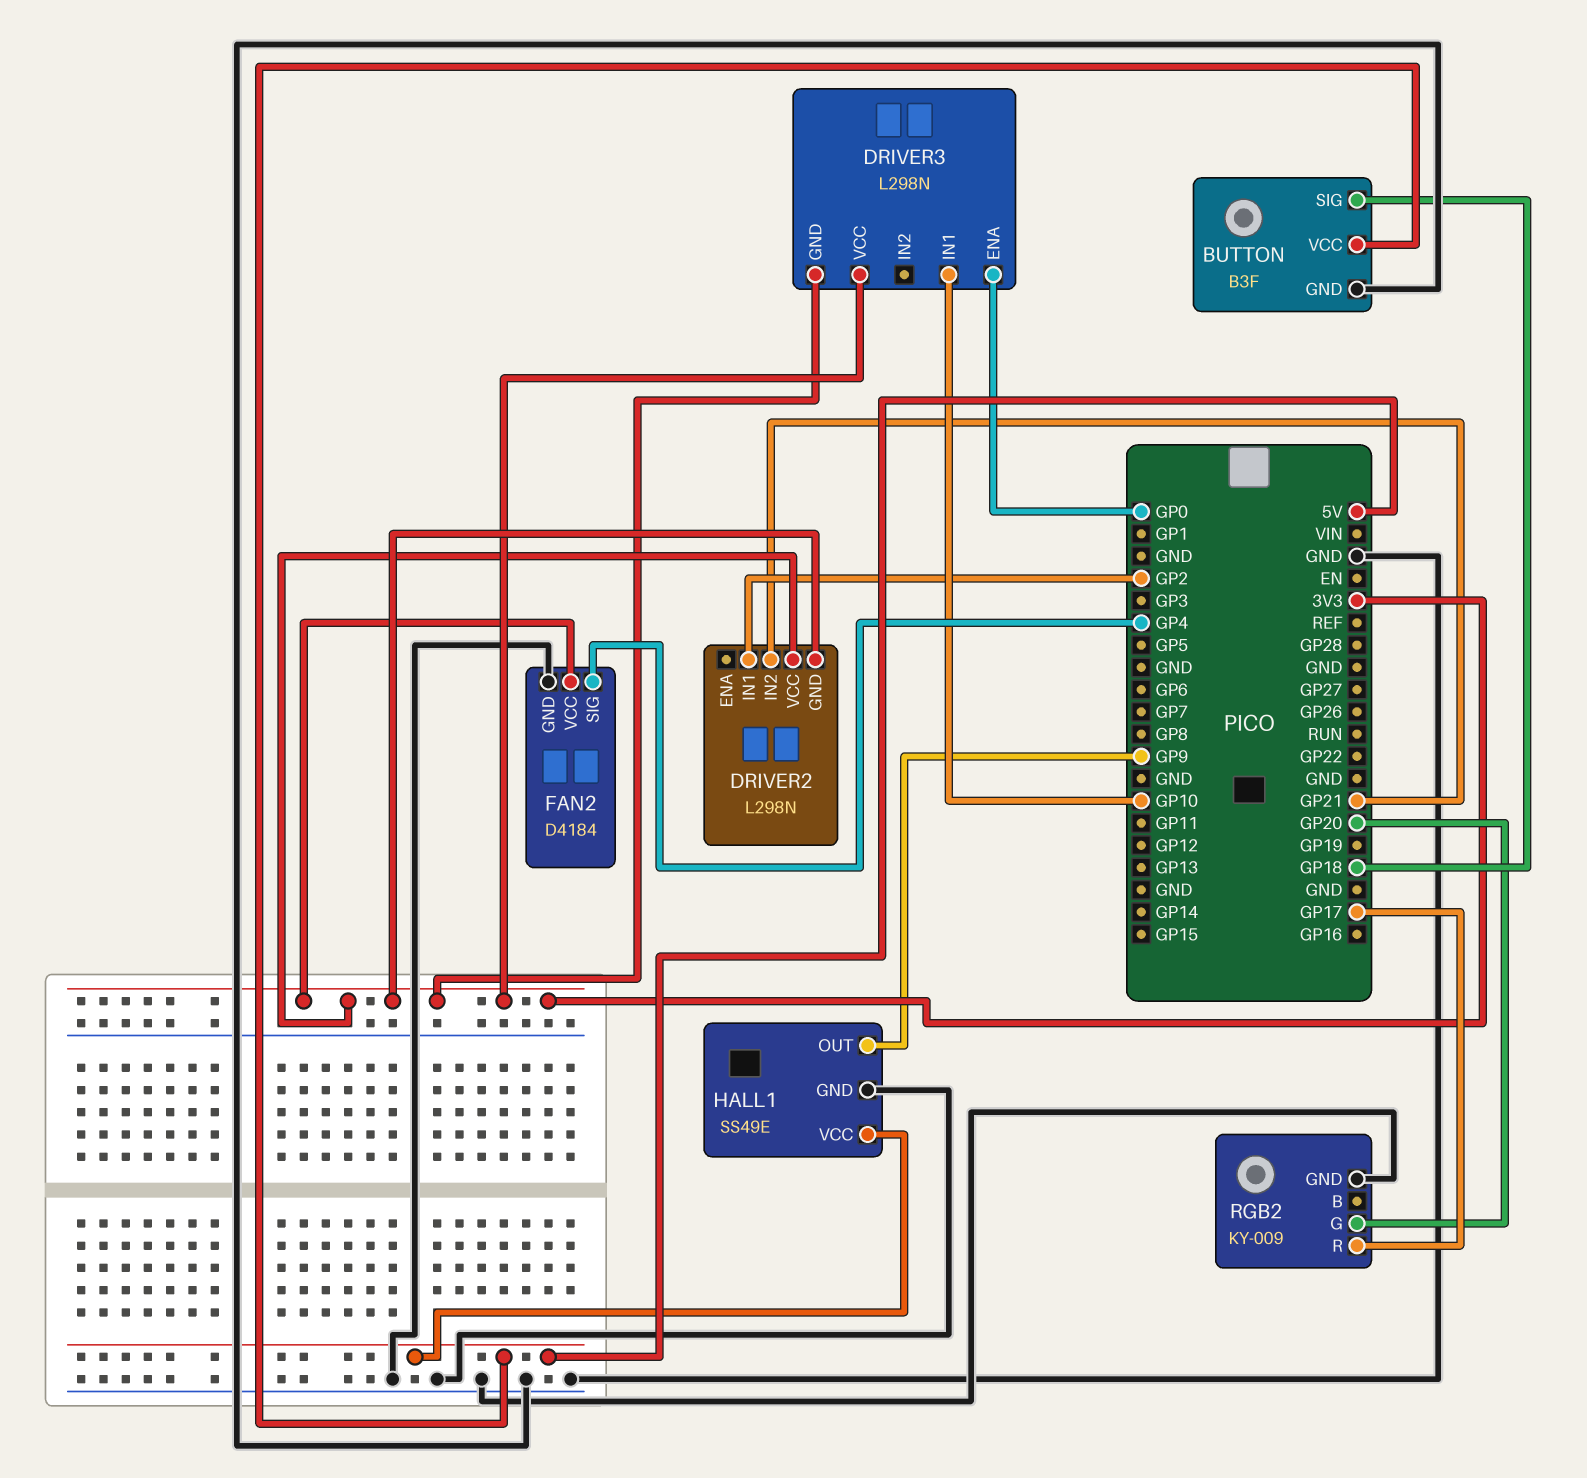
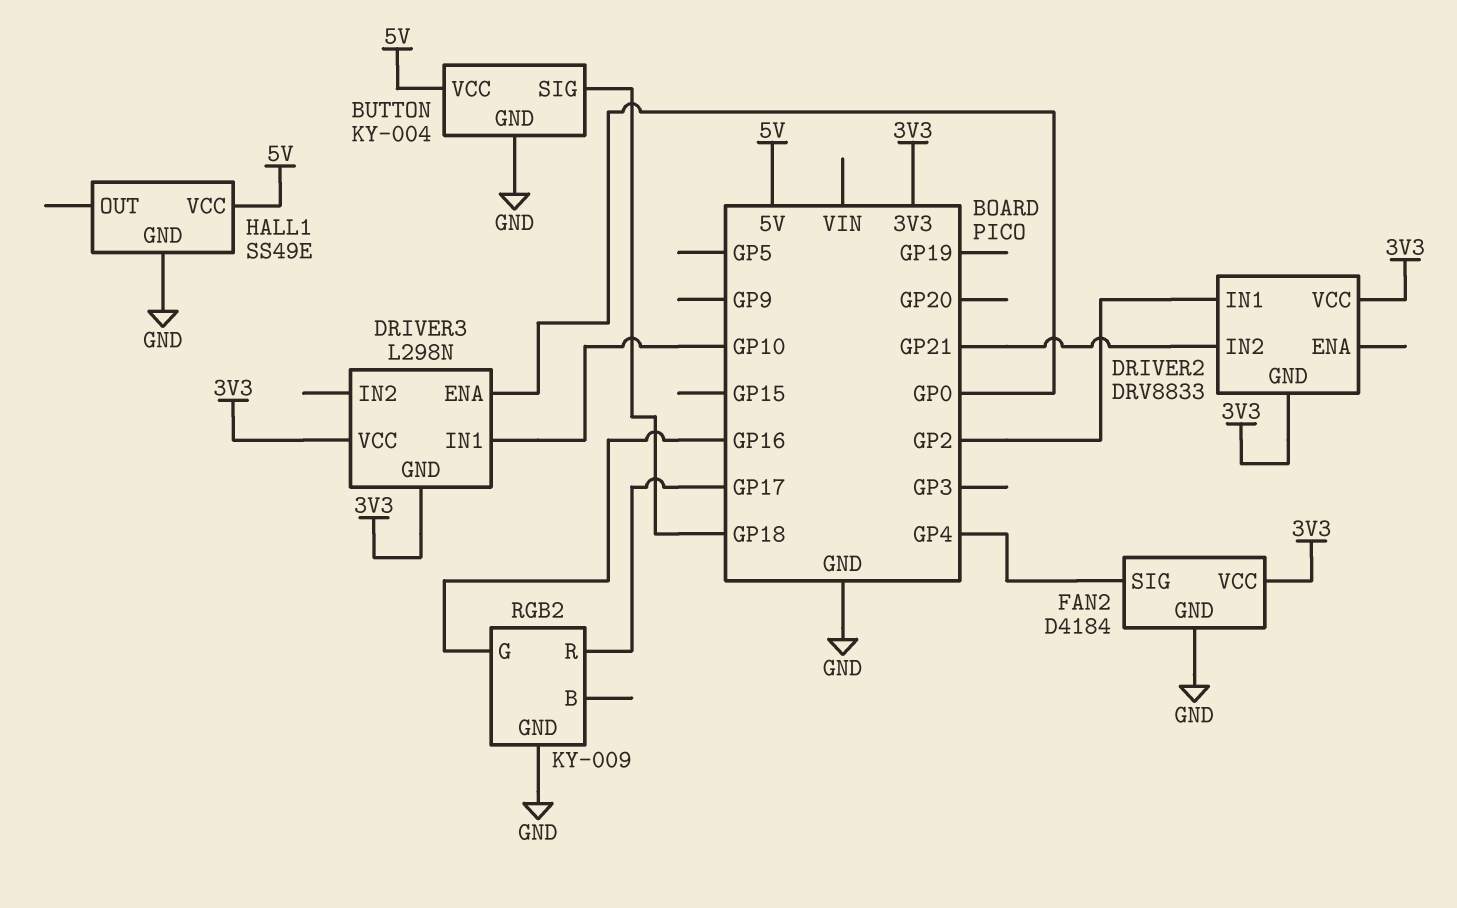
BUTTON: B3F -> KY-004
DRIVER2: L298N -> DRV8833
HALL1 pin OUT: GP9 -> none
RGB2 pin G: GP20 -> GP16

